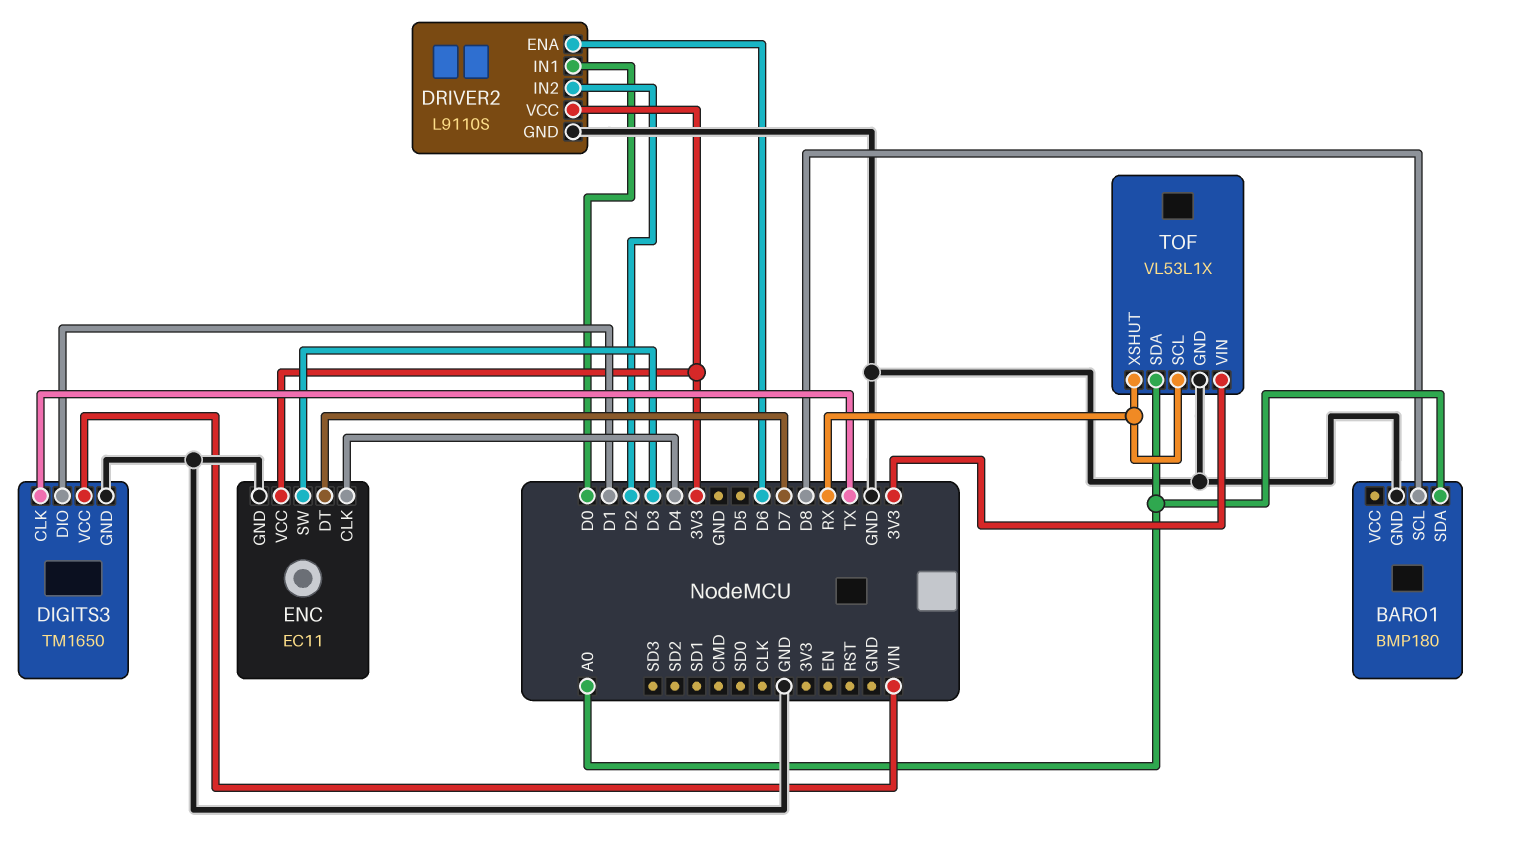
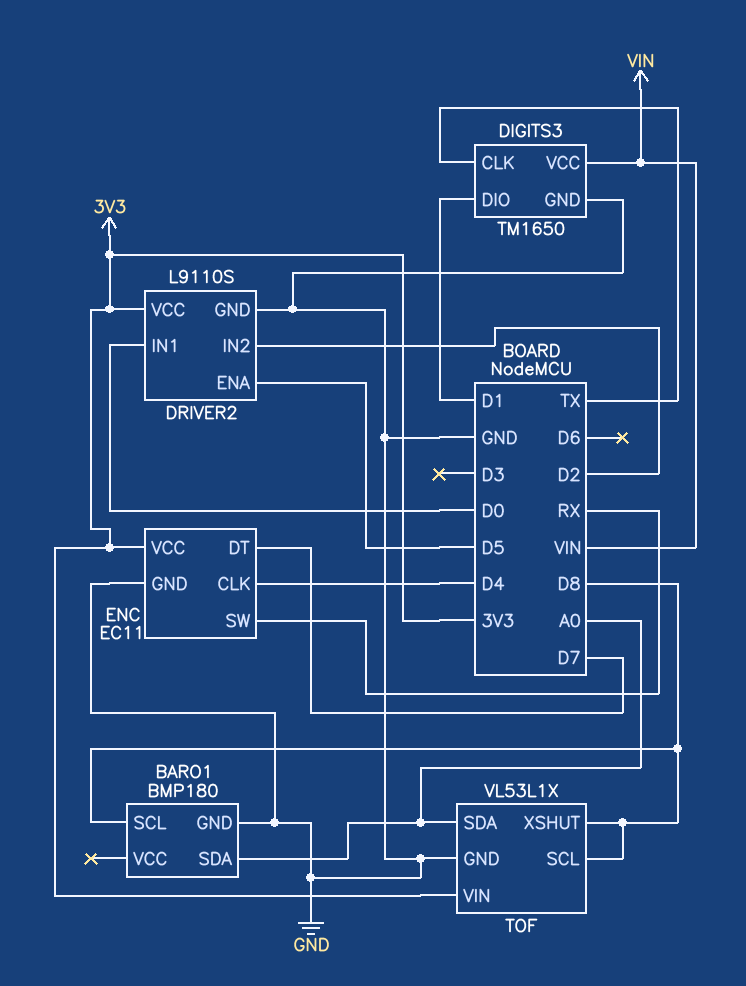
DRIVER2 pin ENA: D6 -> D5
ENC pin SW: D3 -> RX
TOF pin SCL: RX -> D8
TOF pin XSHUT: RX -> D8

